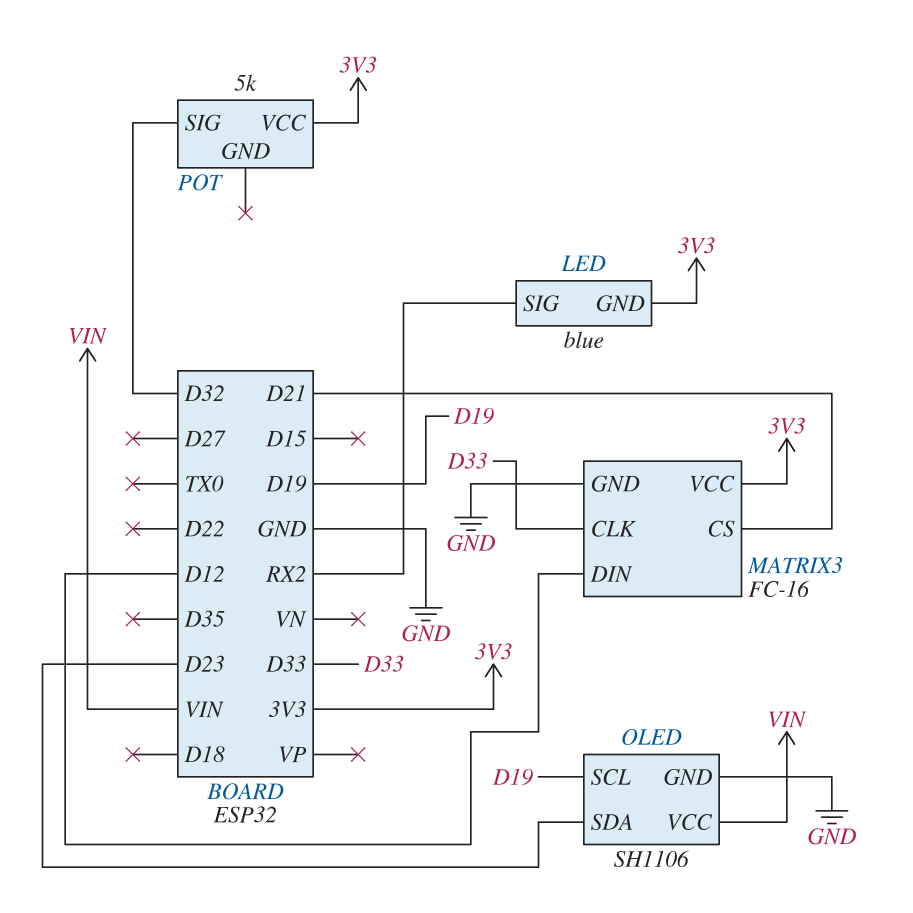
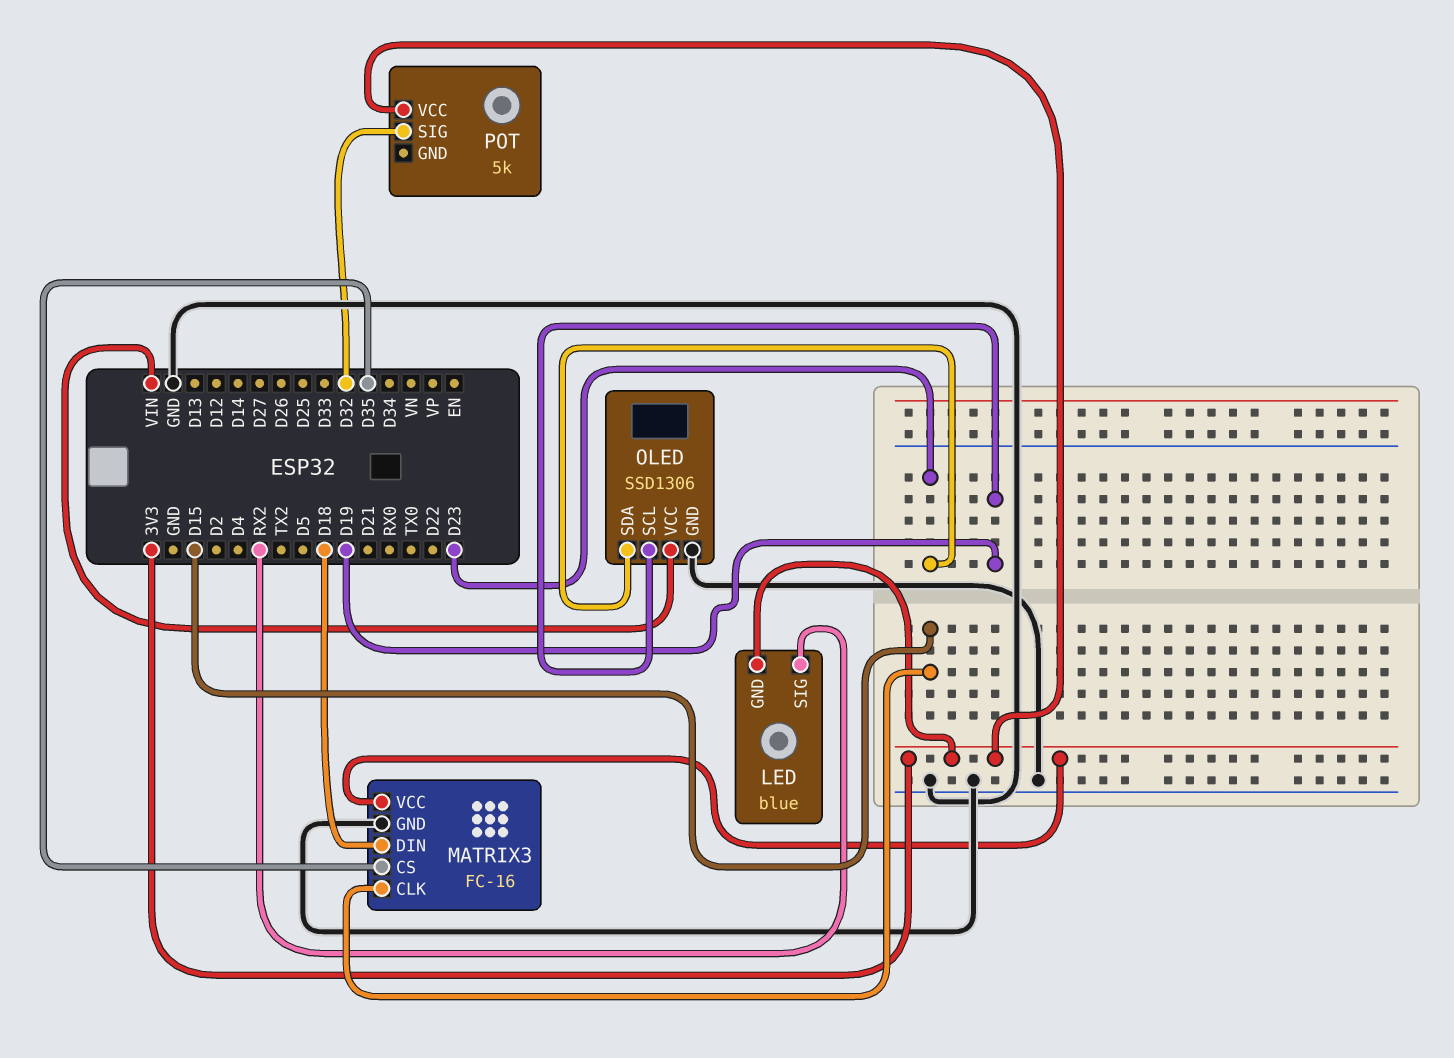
MATRIX3 pin CLK: D33 -> D15
MATRIX3 pin CS: D21 -> D35
MATRIX3 pin DIN: D12 -> D18
OLED: SH1106 -> SSD1306

